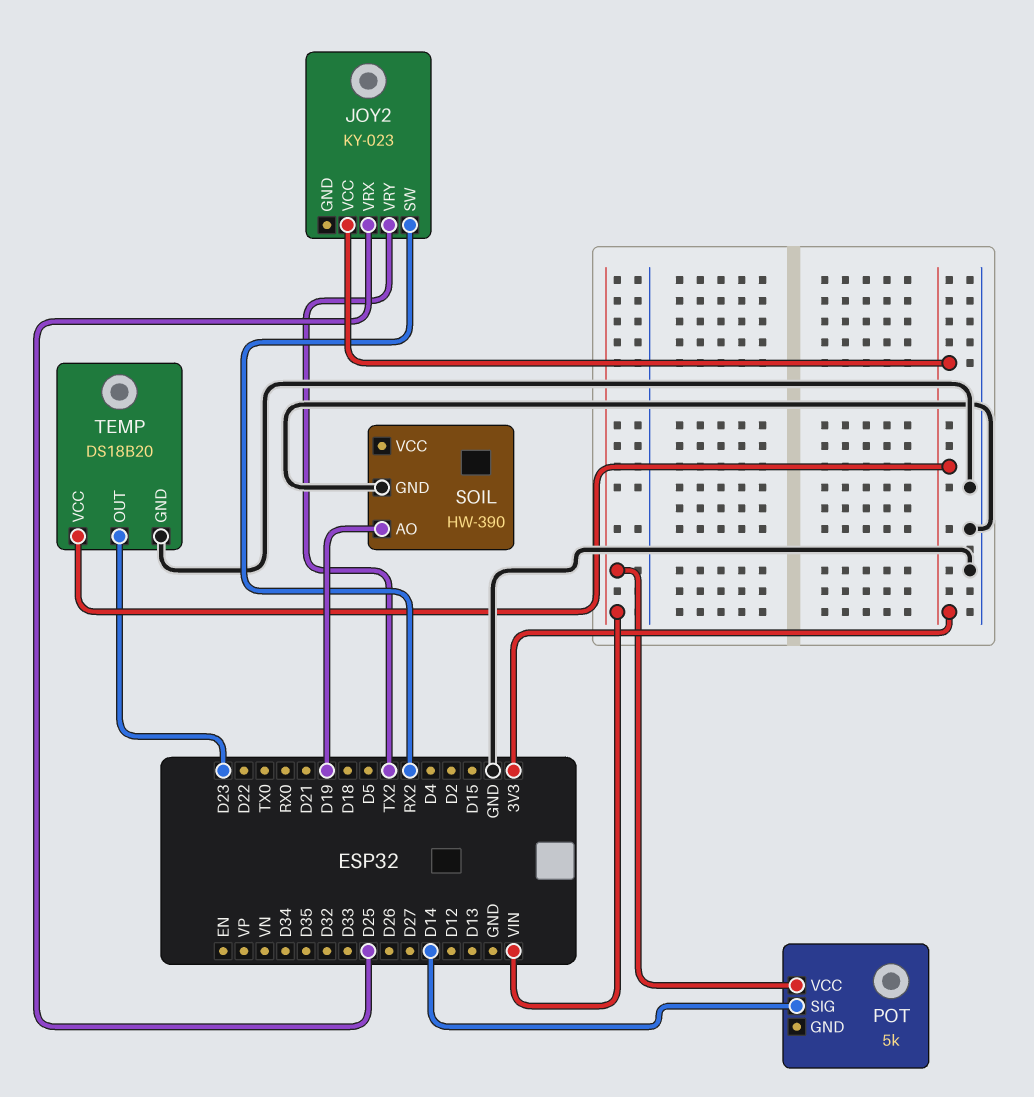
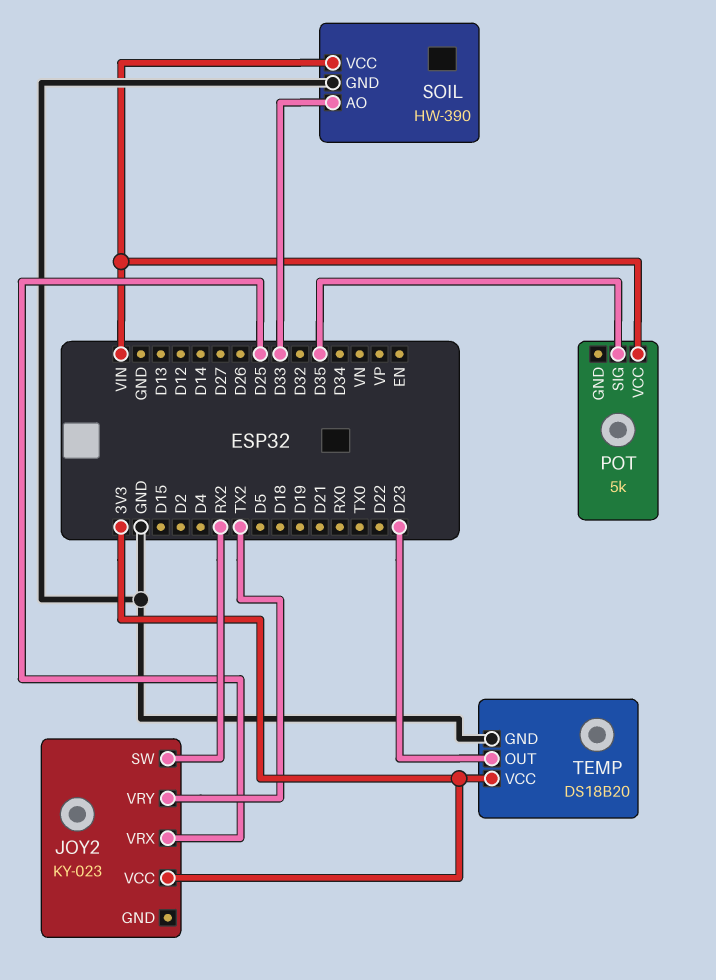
POT pin SIG: D14 -> D35
SOIL pin AO: D19 -> D33
SOIL pin VCC: none -> VIN

